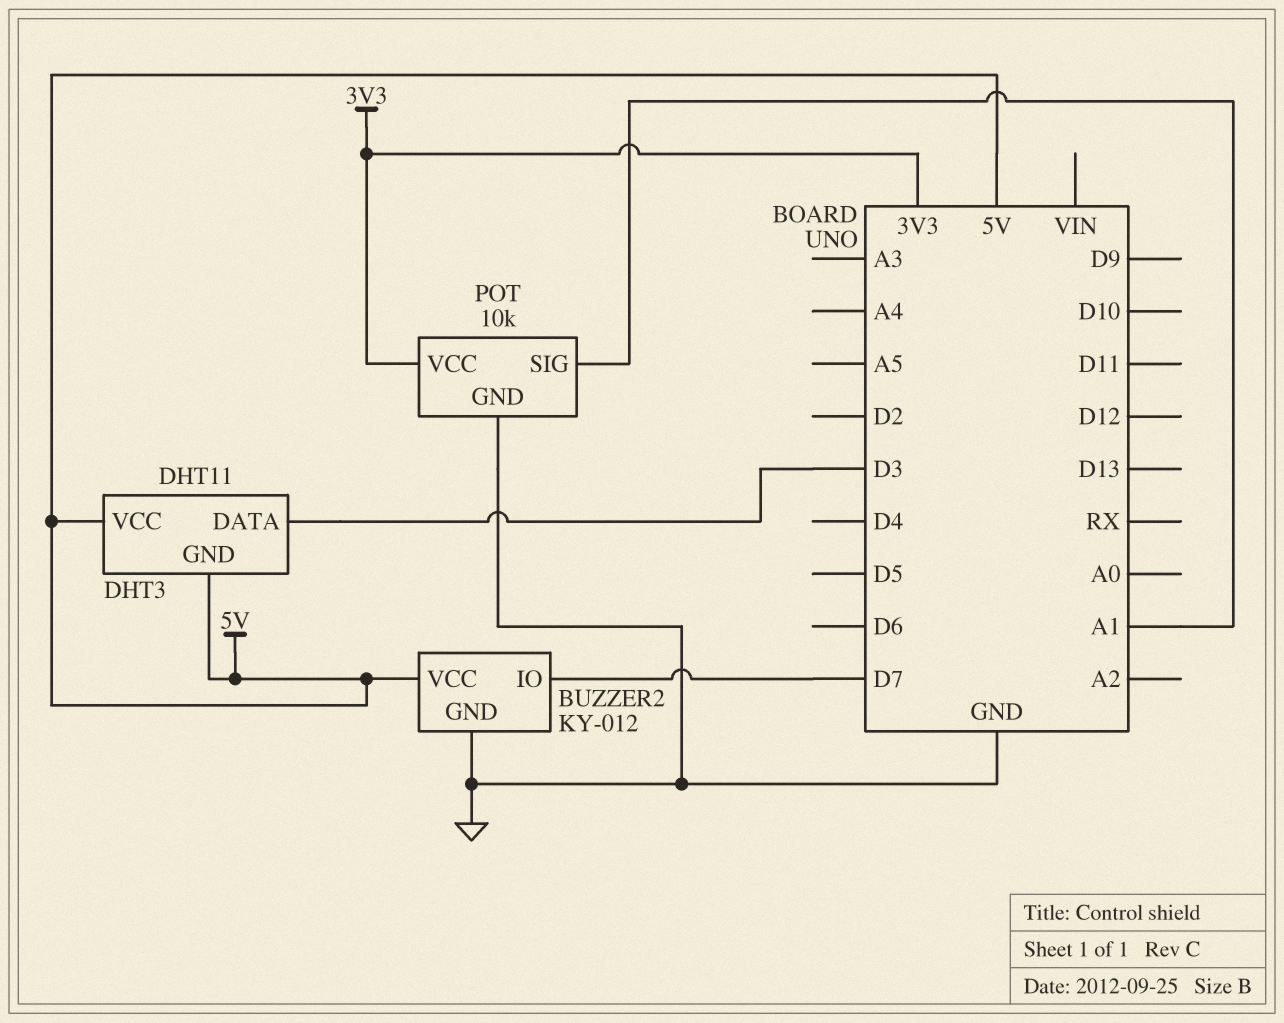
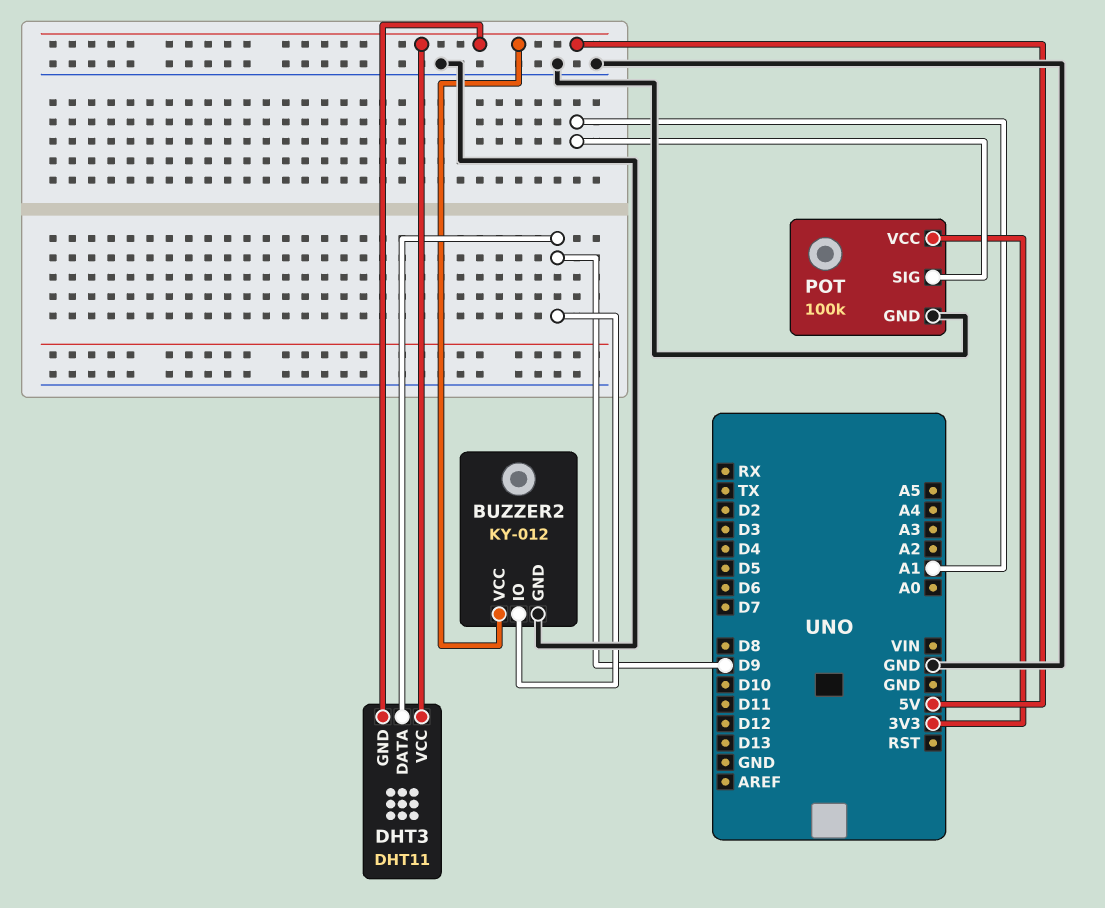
BUZZER2 pin IO: D7 -> D9
DHT3 pin DATA: D3 -> D9
POT: 10k -> 100k

